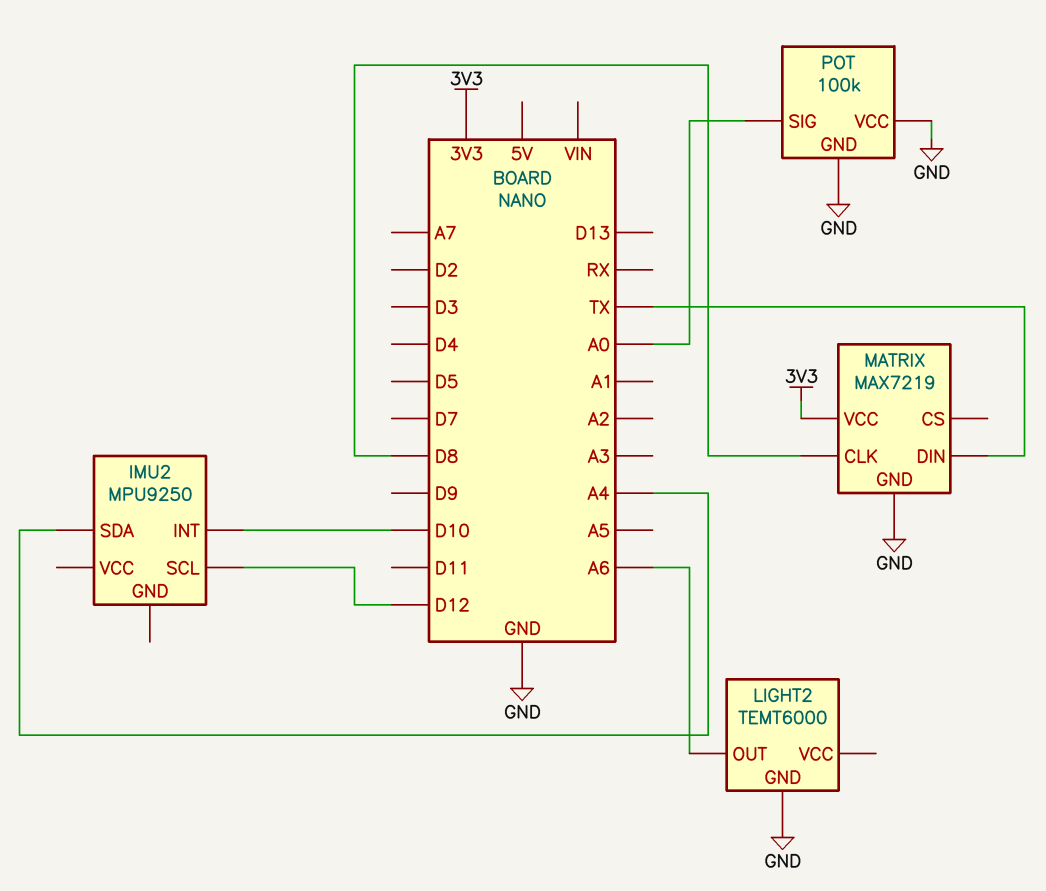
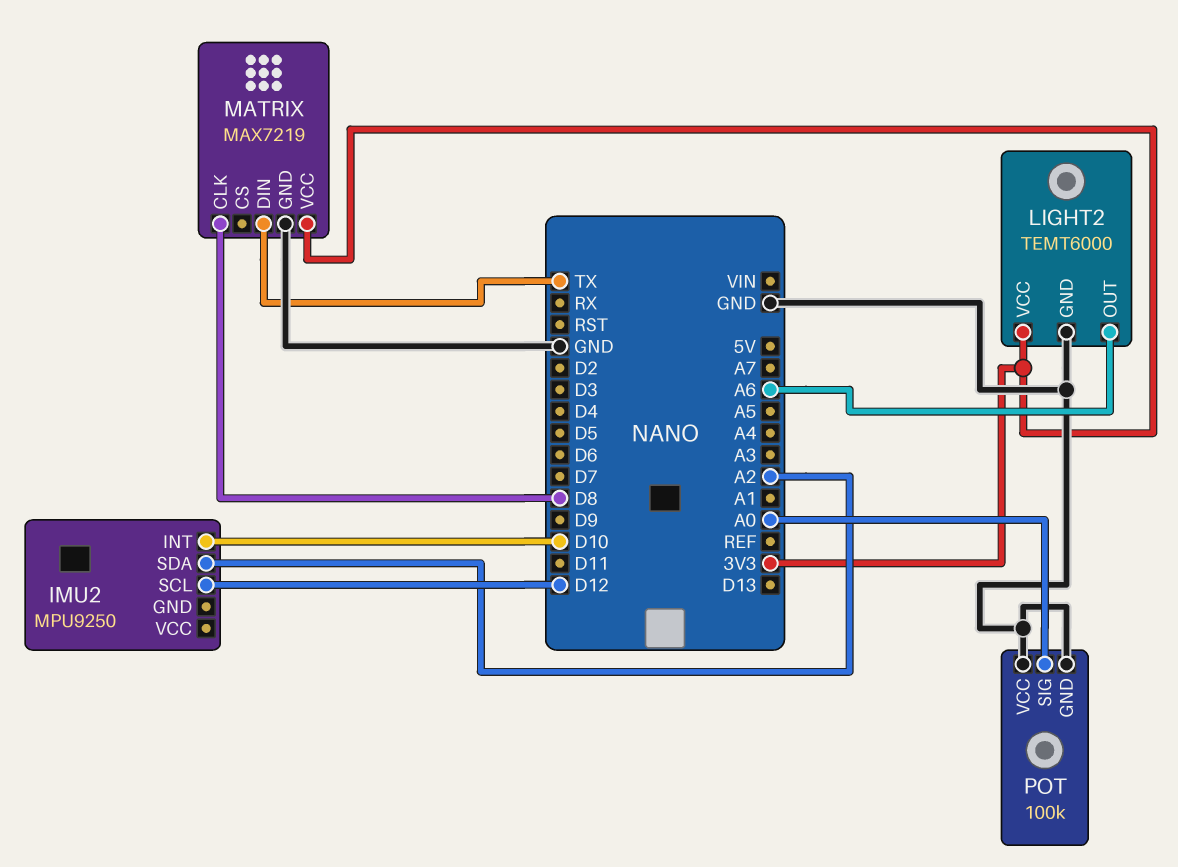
IMU2 pin SDA: A4 -> A2
LIGHT2 pin VCC: none -> 3V3

